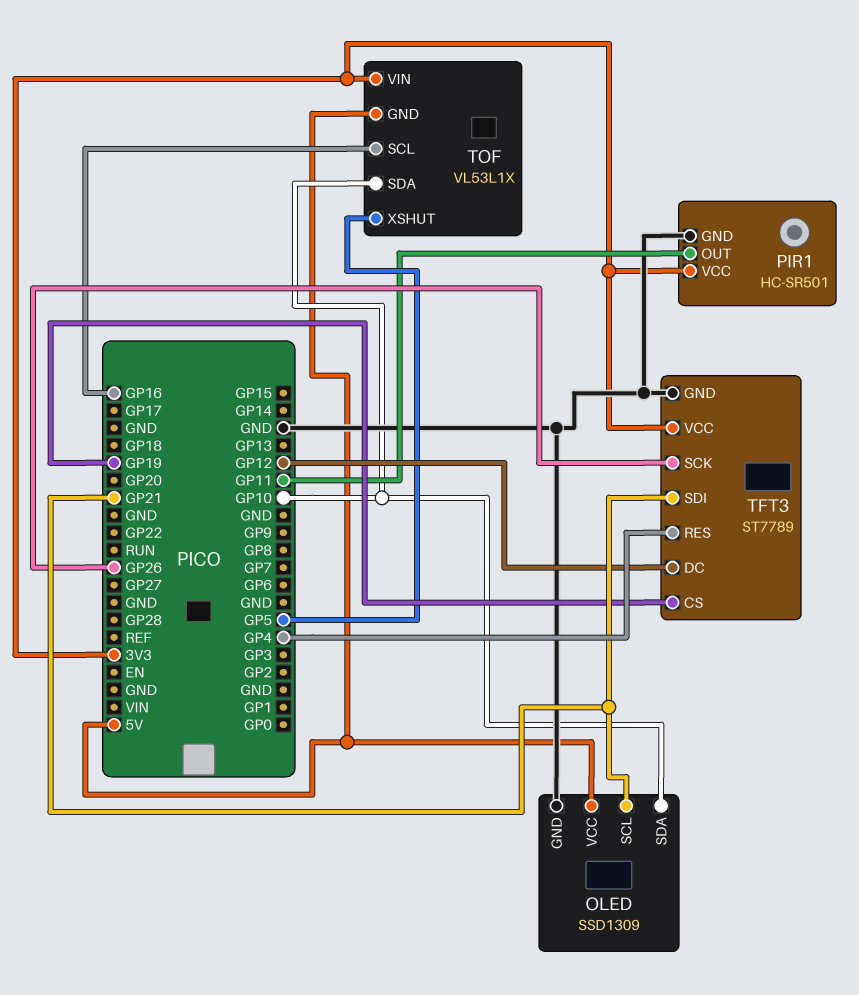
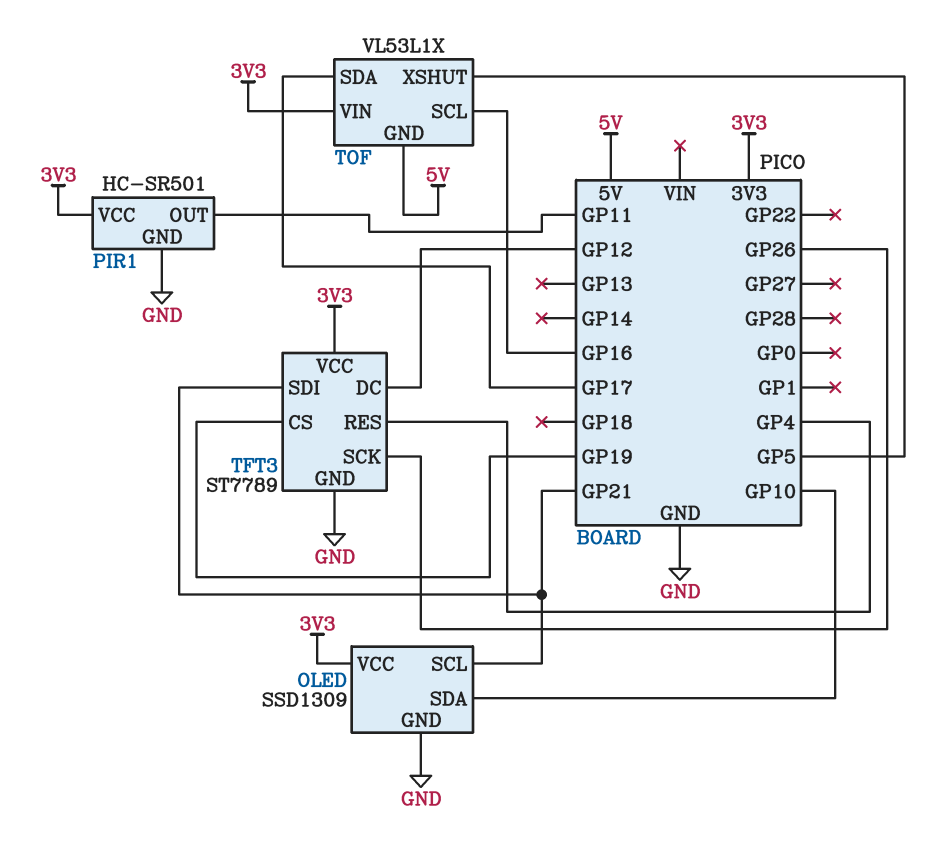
OLED pin VCC: 5V -> 3V3
TOF pin SDA: GP10 -> GP17

